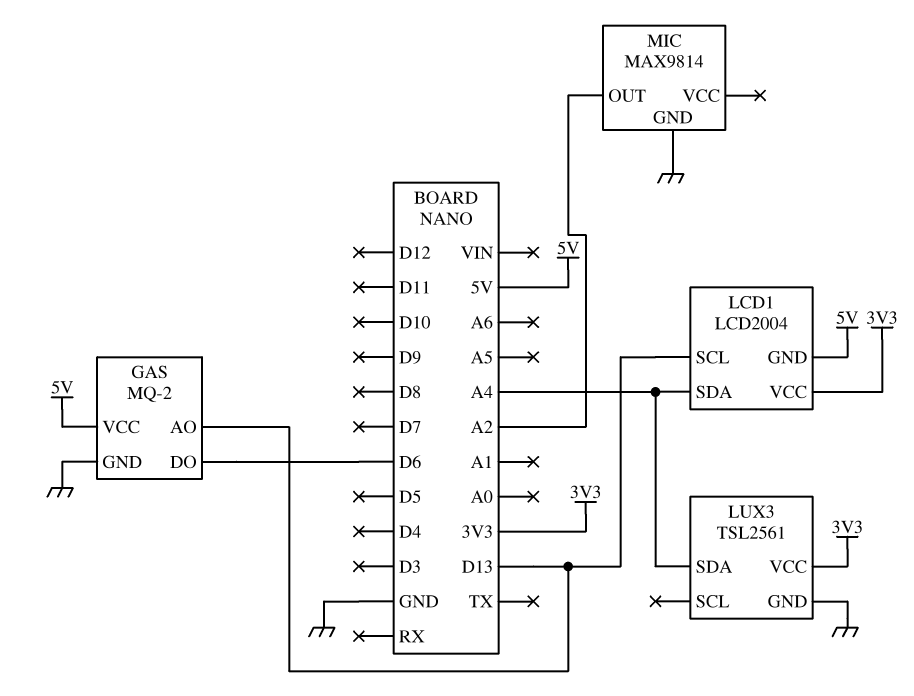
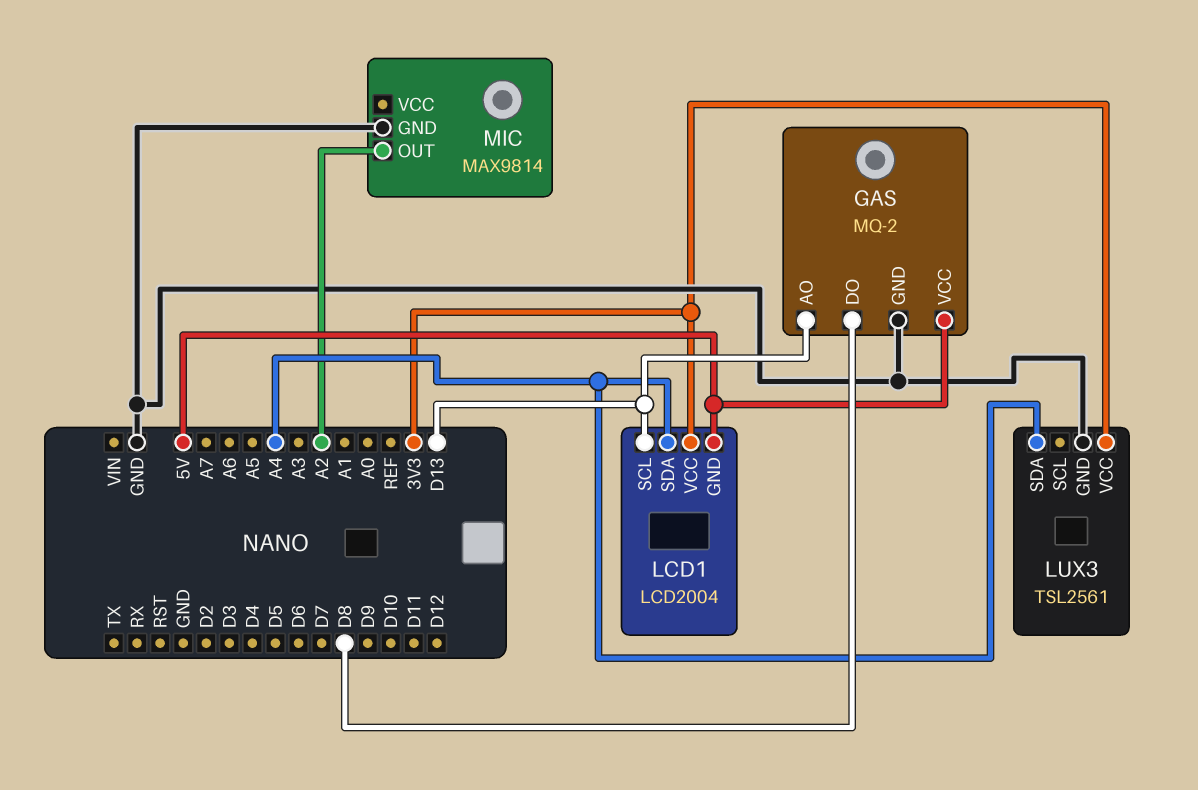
GAS pin DO: D6 -> D8

